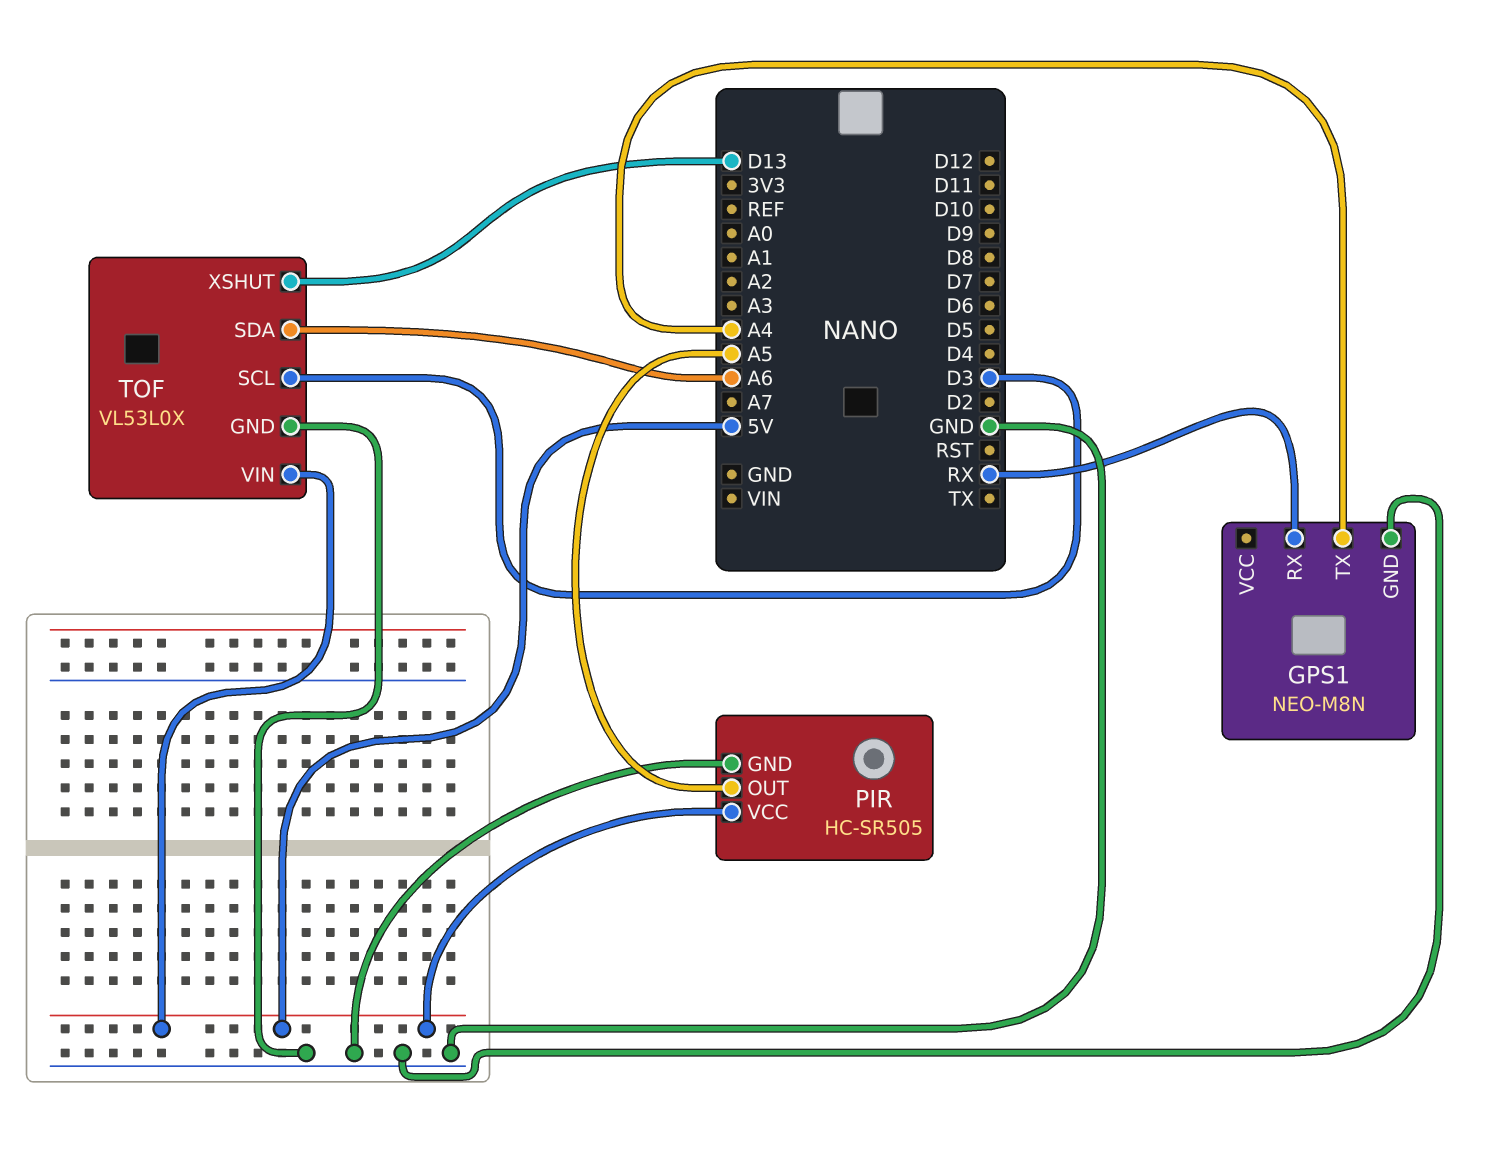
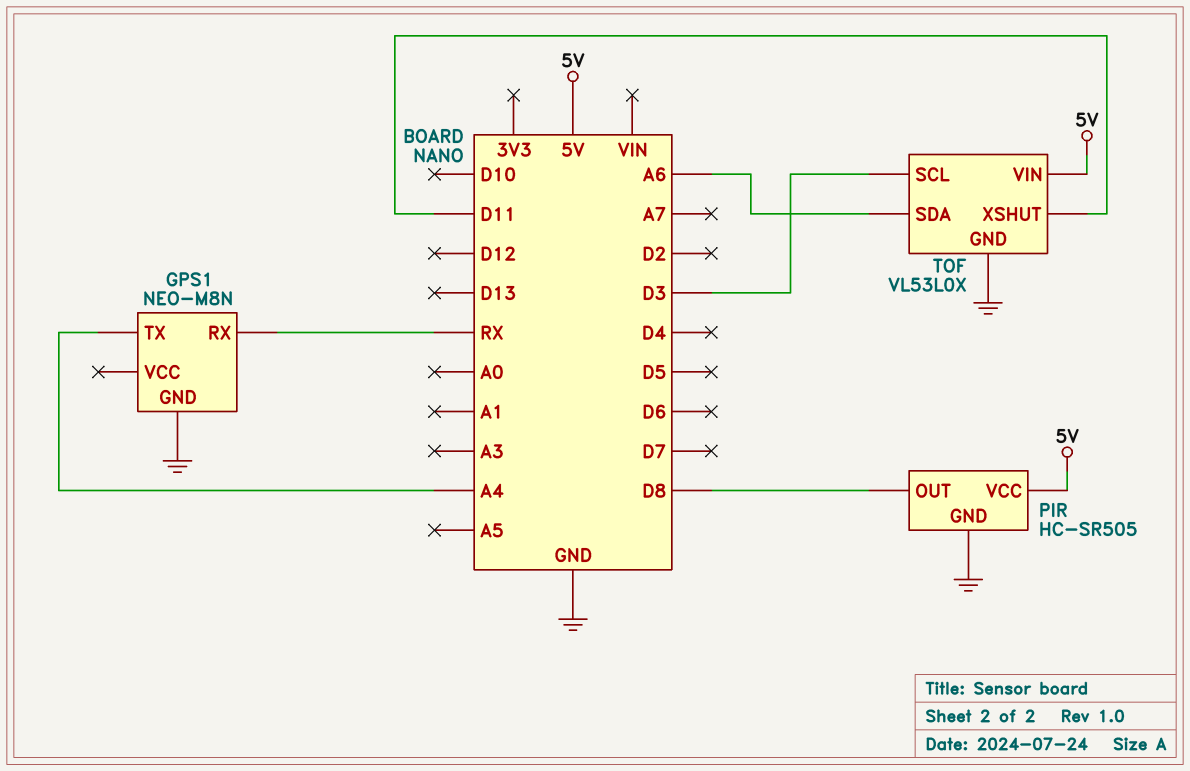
PIR pin OUT: A5 -> D8
TOF pin XSHUT: D13 -> D11

